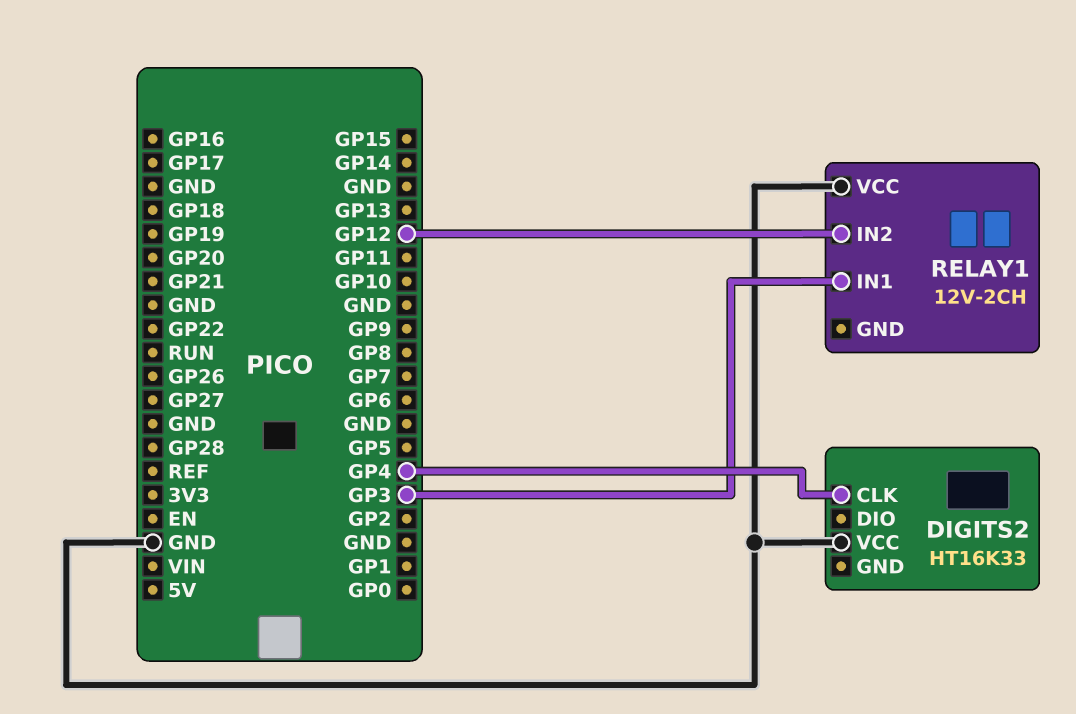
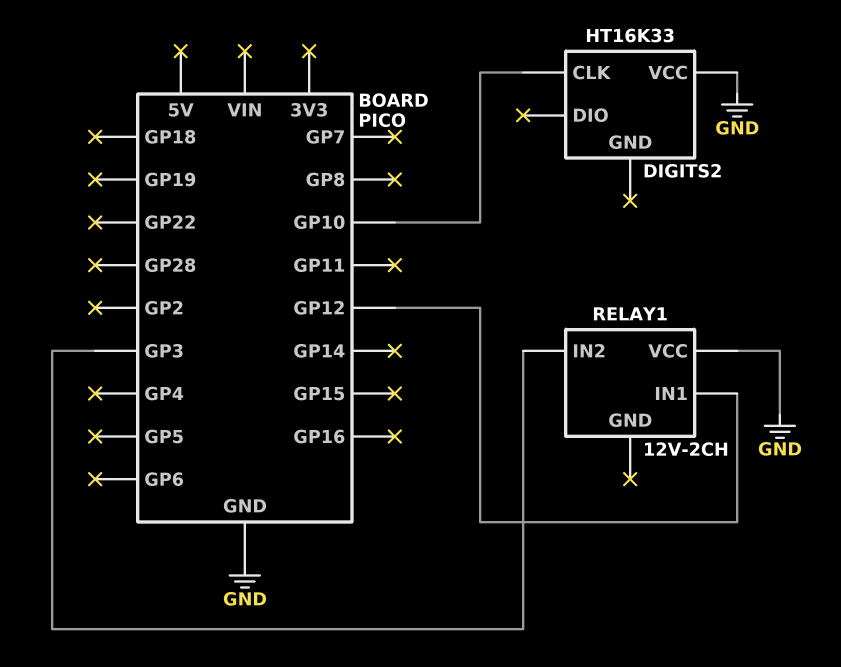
DIGITS2 pin CLK: GP4 -> GP10
RELAY1 pin IN1: GP3 -> GP12
RELAY1 pin IN2: GP12 -> GP3

